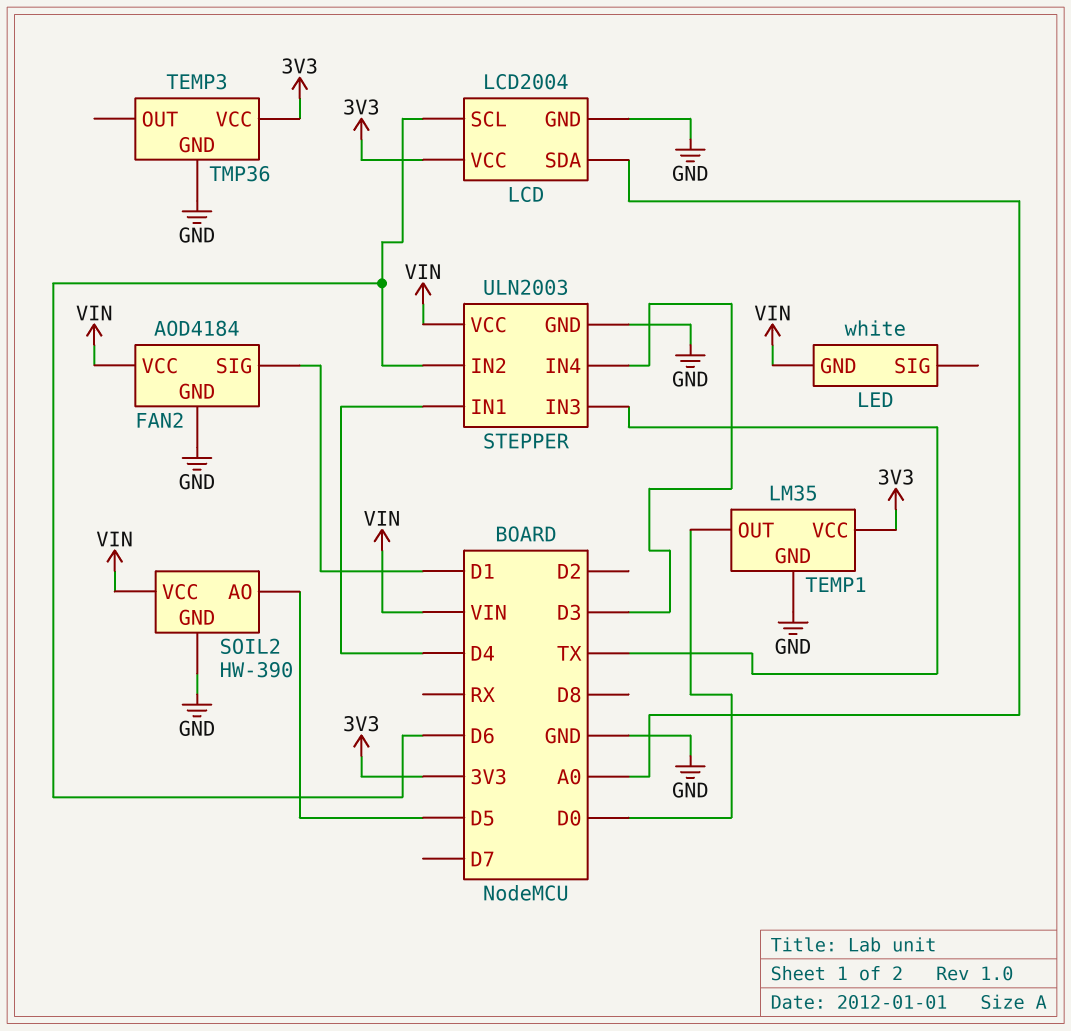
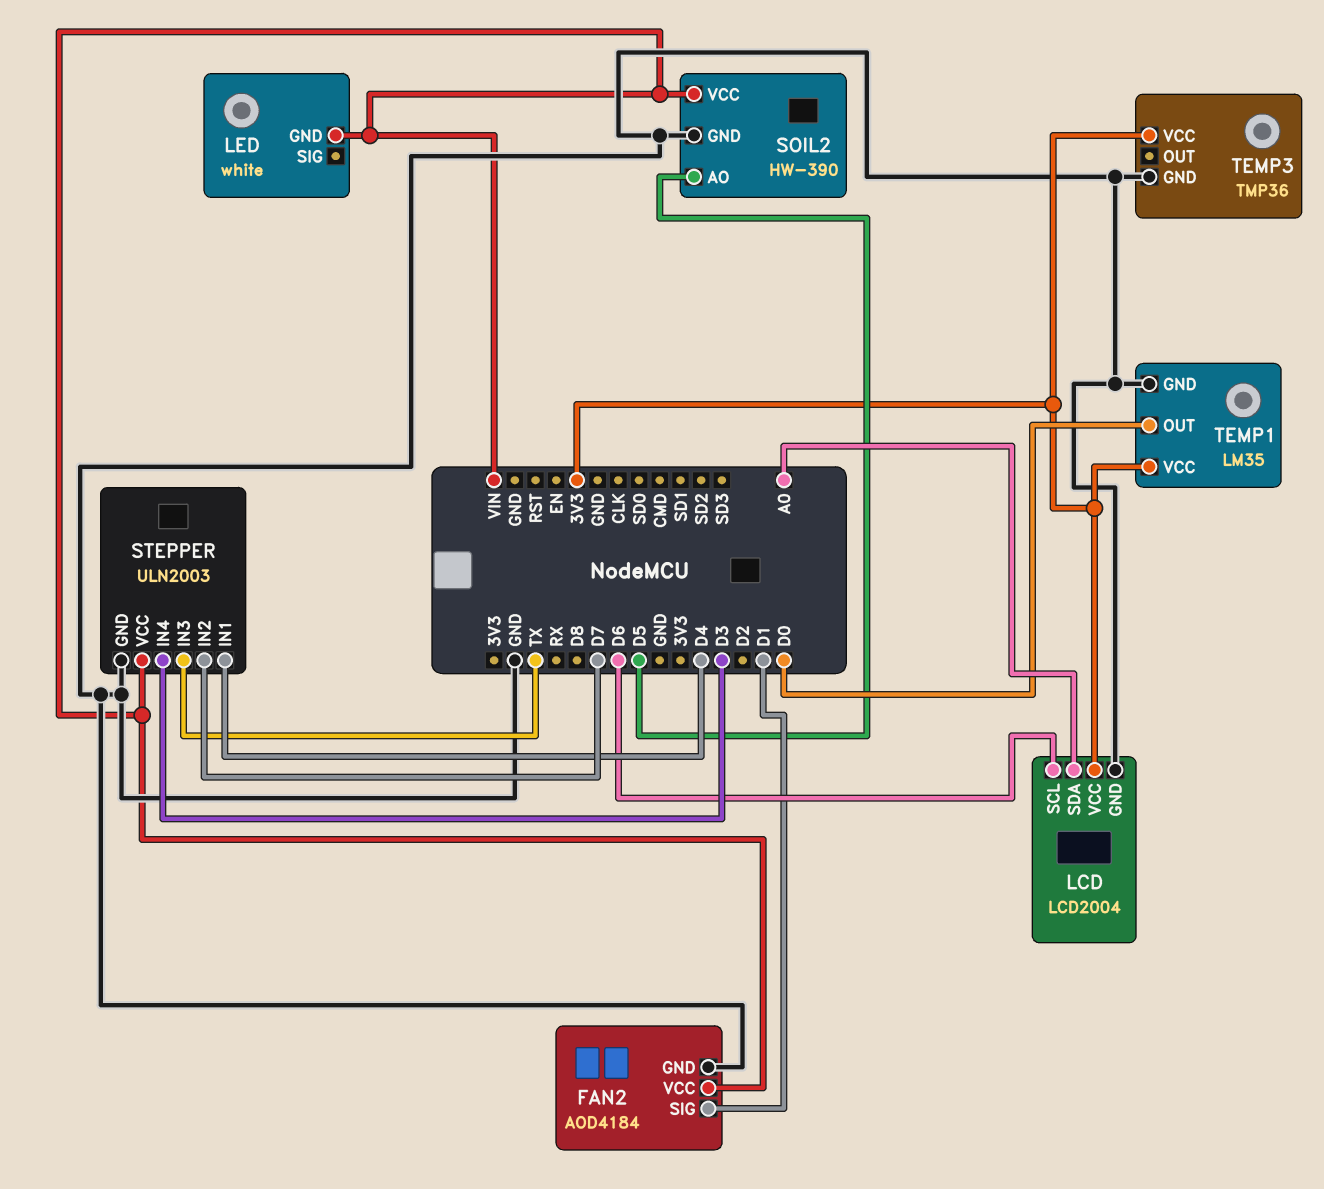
STEPPER pin IN2: D6 -> D7

